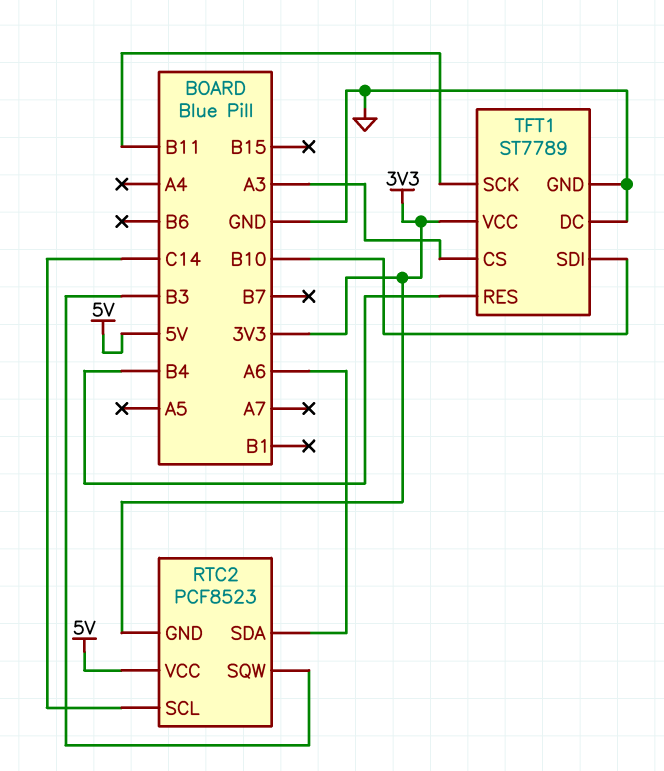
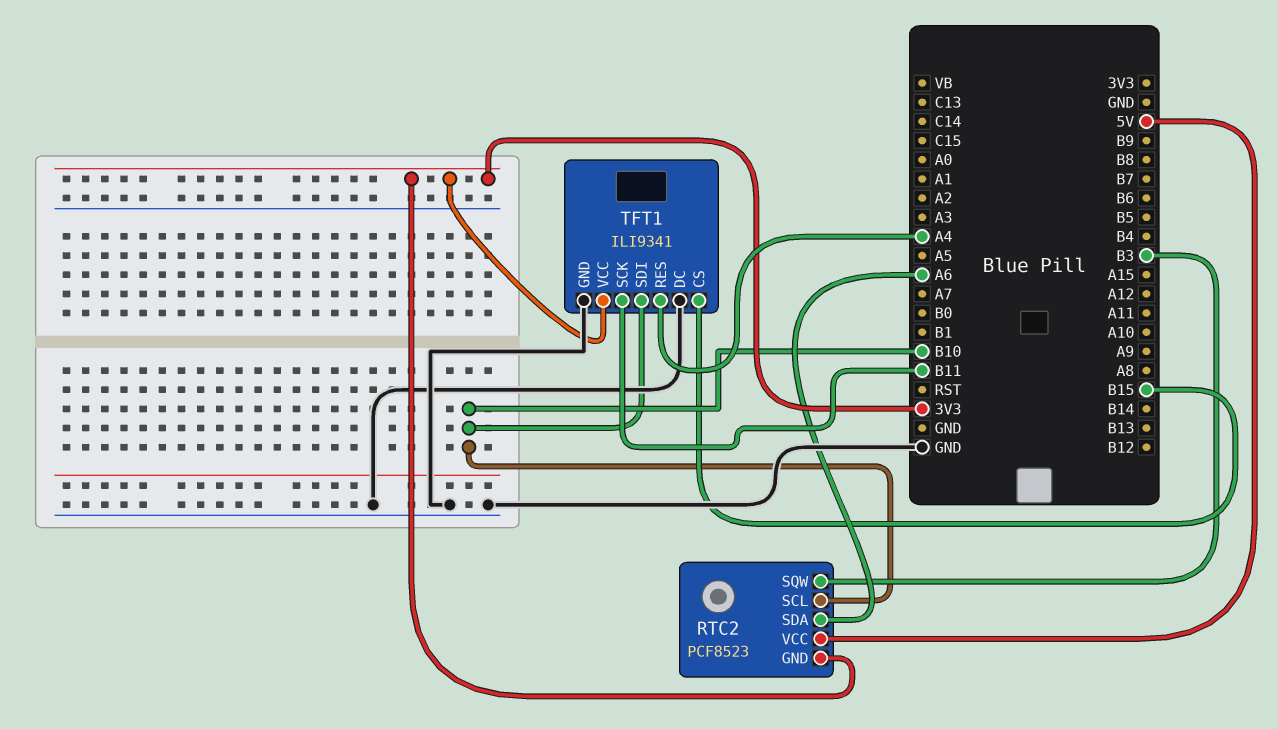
RTC2 pin SCL: C14 -> B10
TFT1: ST7789 -> ILI9341
TFT1 pin CS: A3 -> B15
TFT1 pin RES: B4 -> A4

